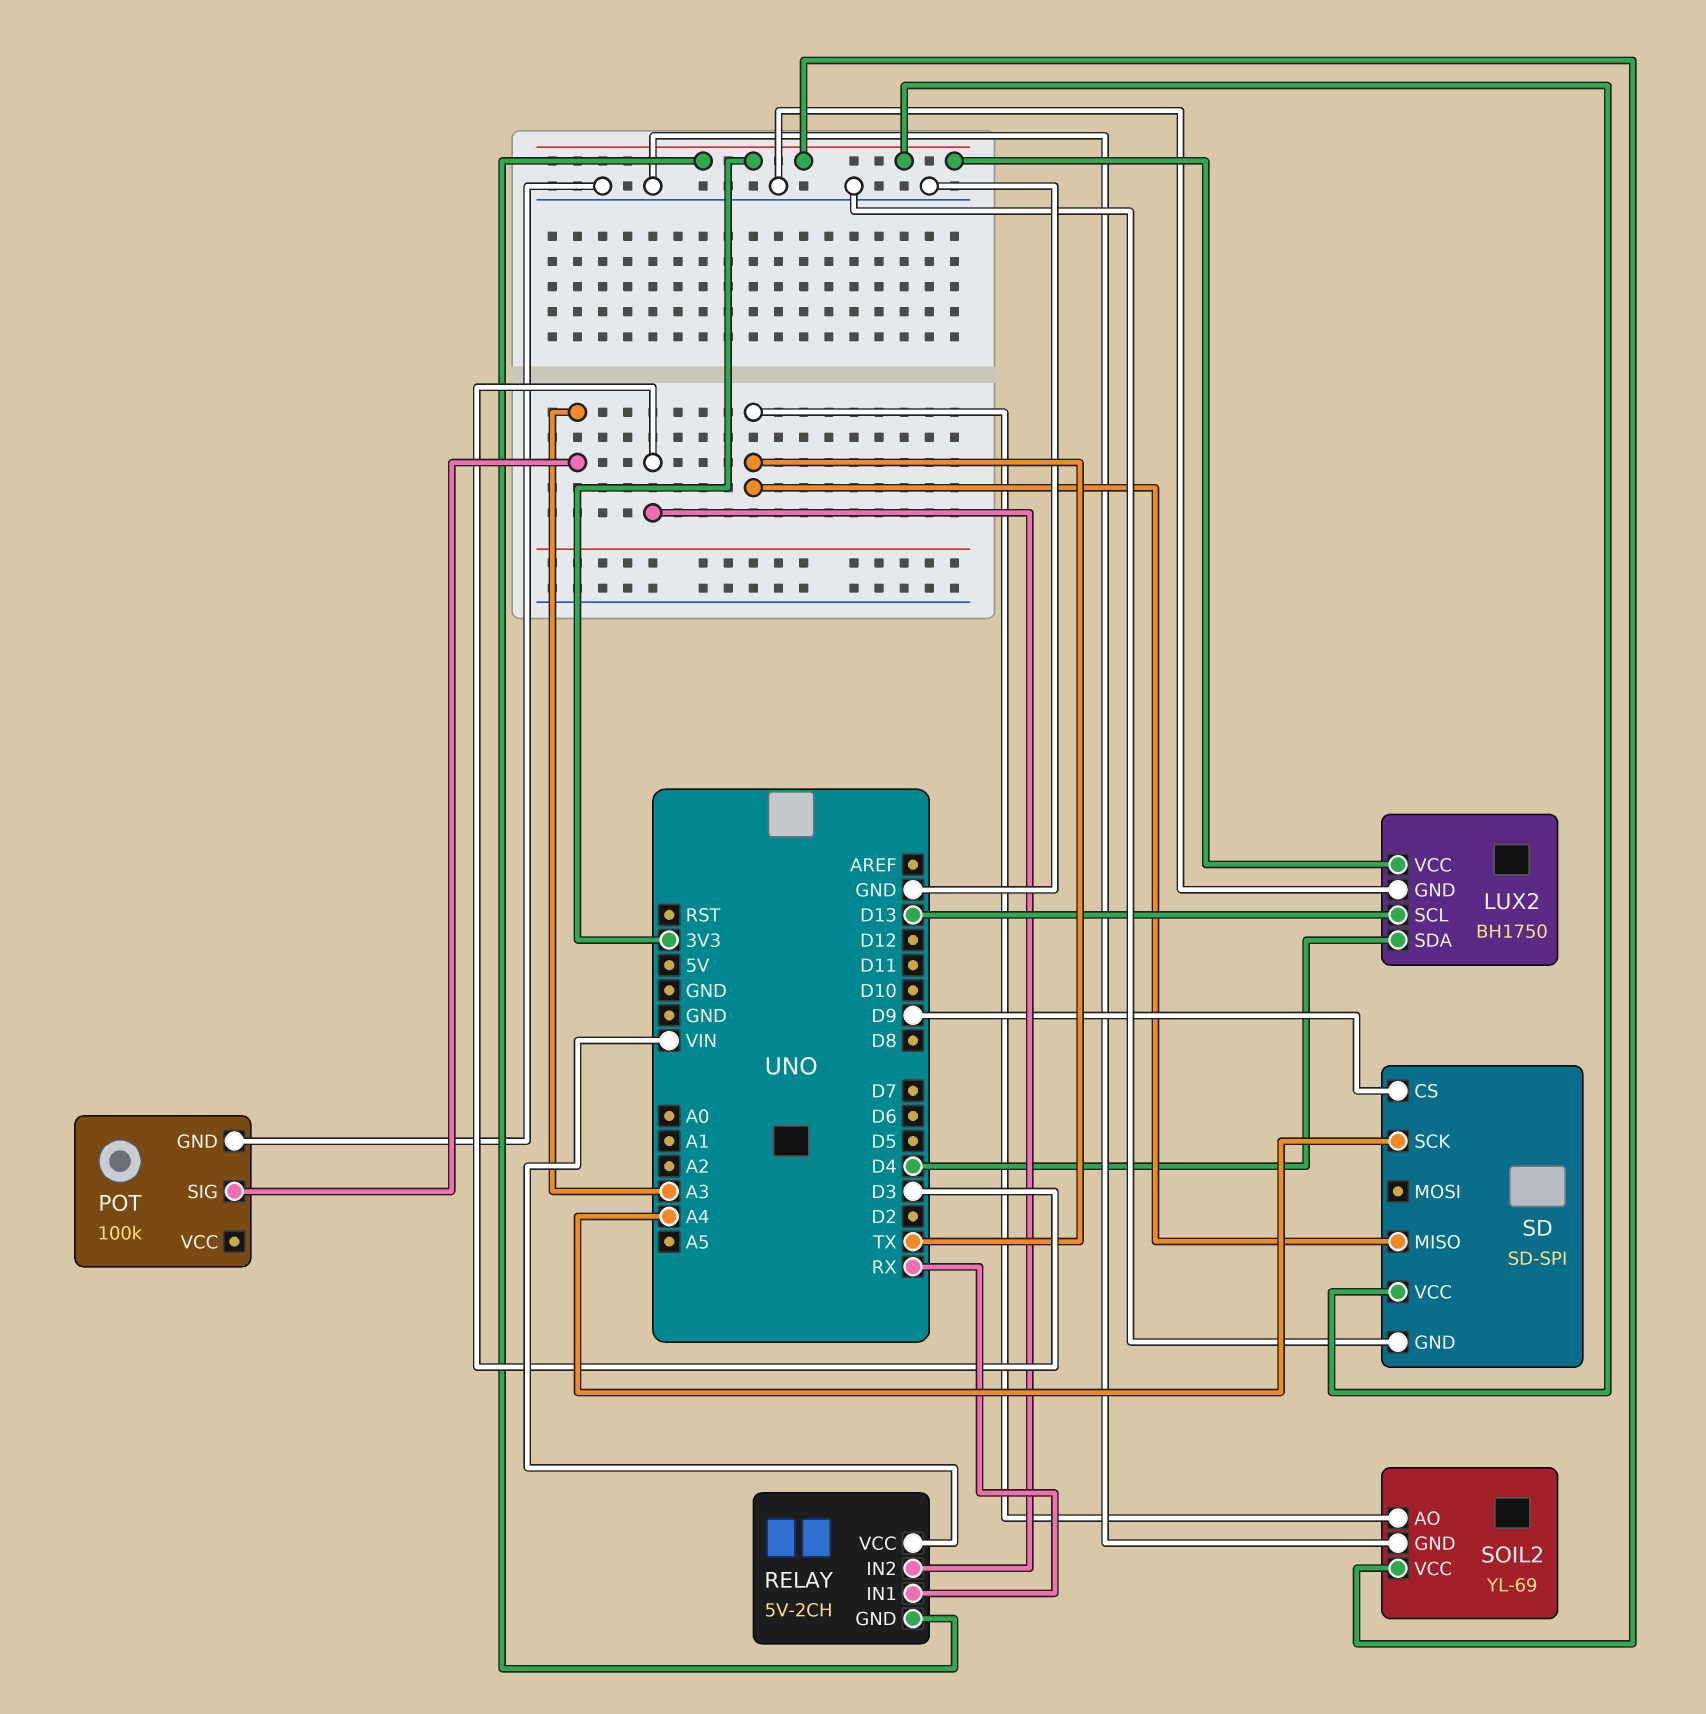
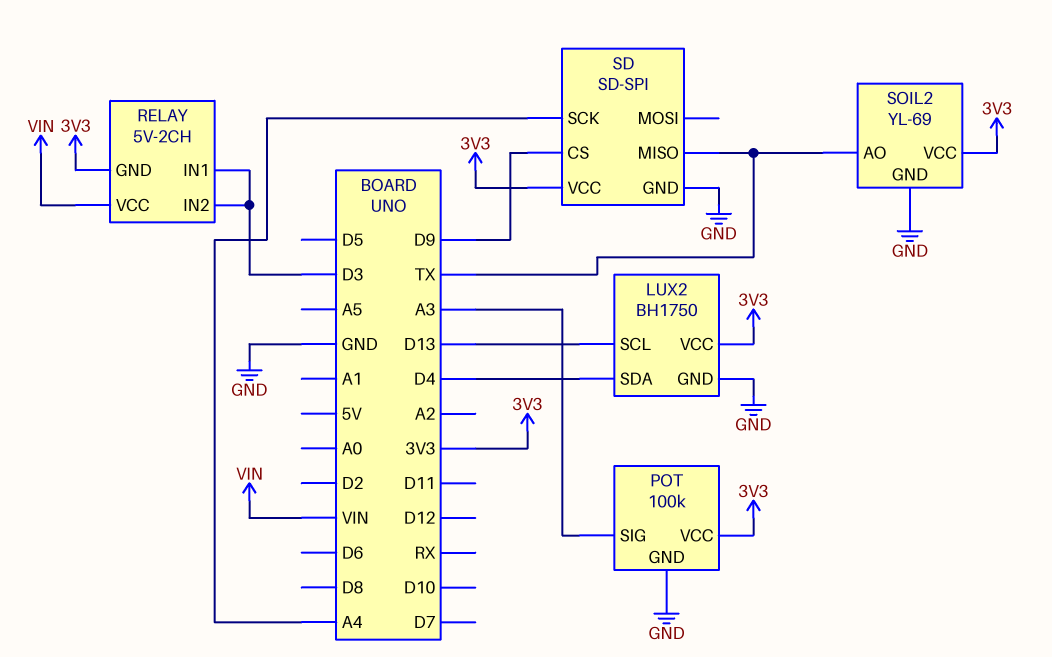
POT pin VCC: none -> 3V3
RELAY pin IN1: RX -> D3

